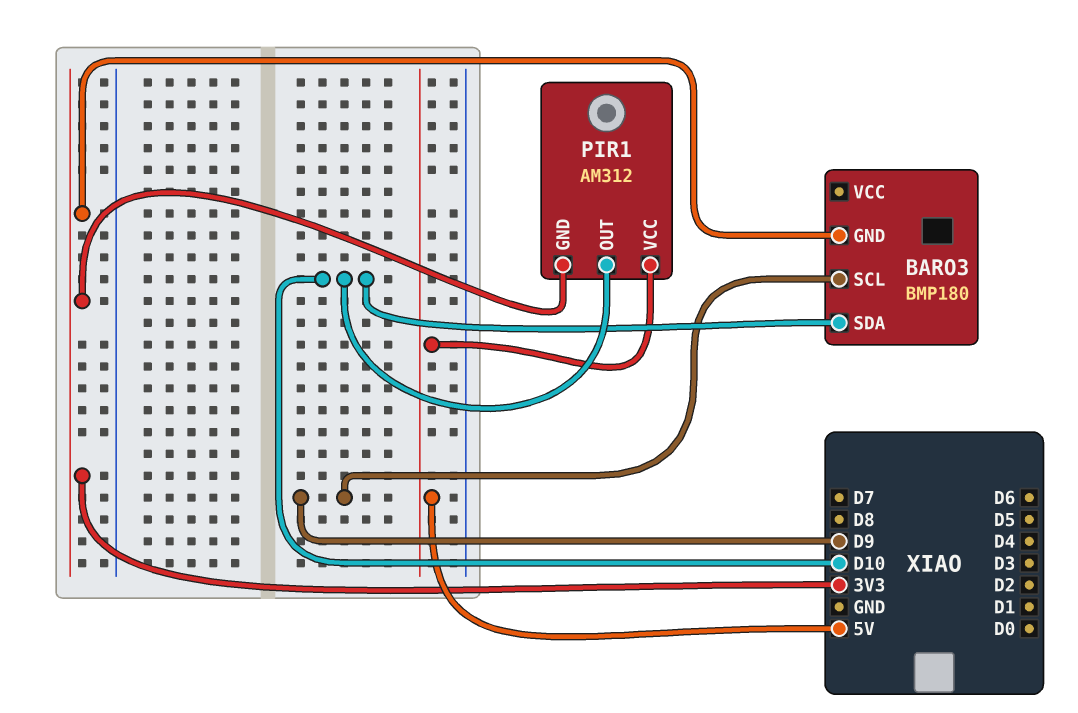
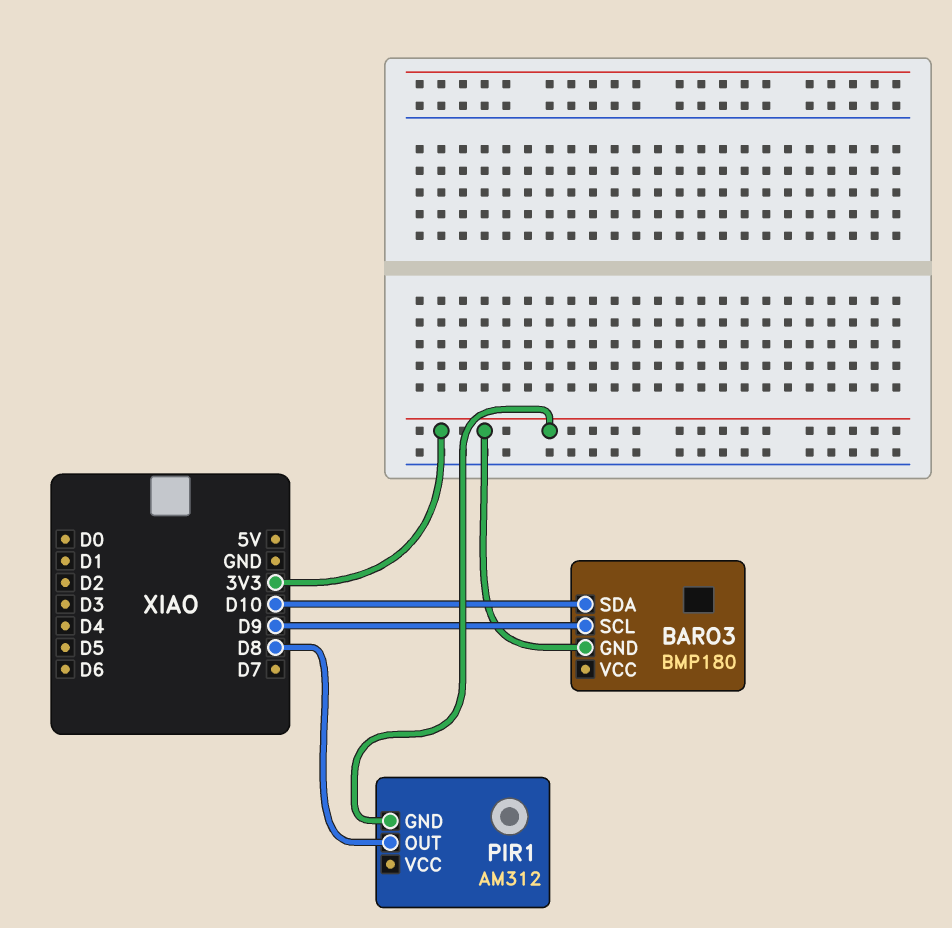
PIR1 pin OUT: D10 -> D8
PIR1 pin VCC: 5V -> none

